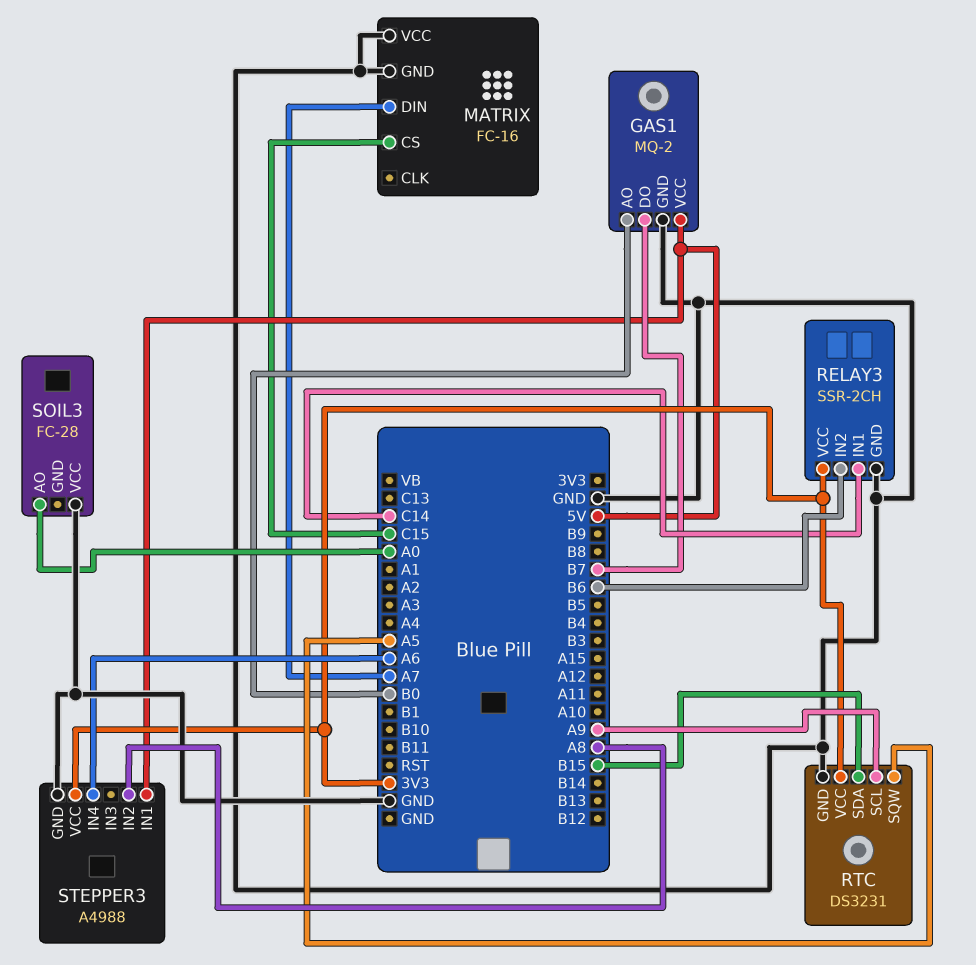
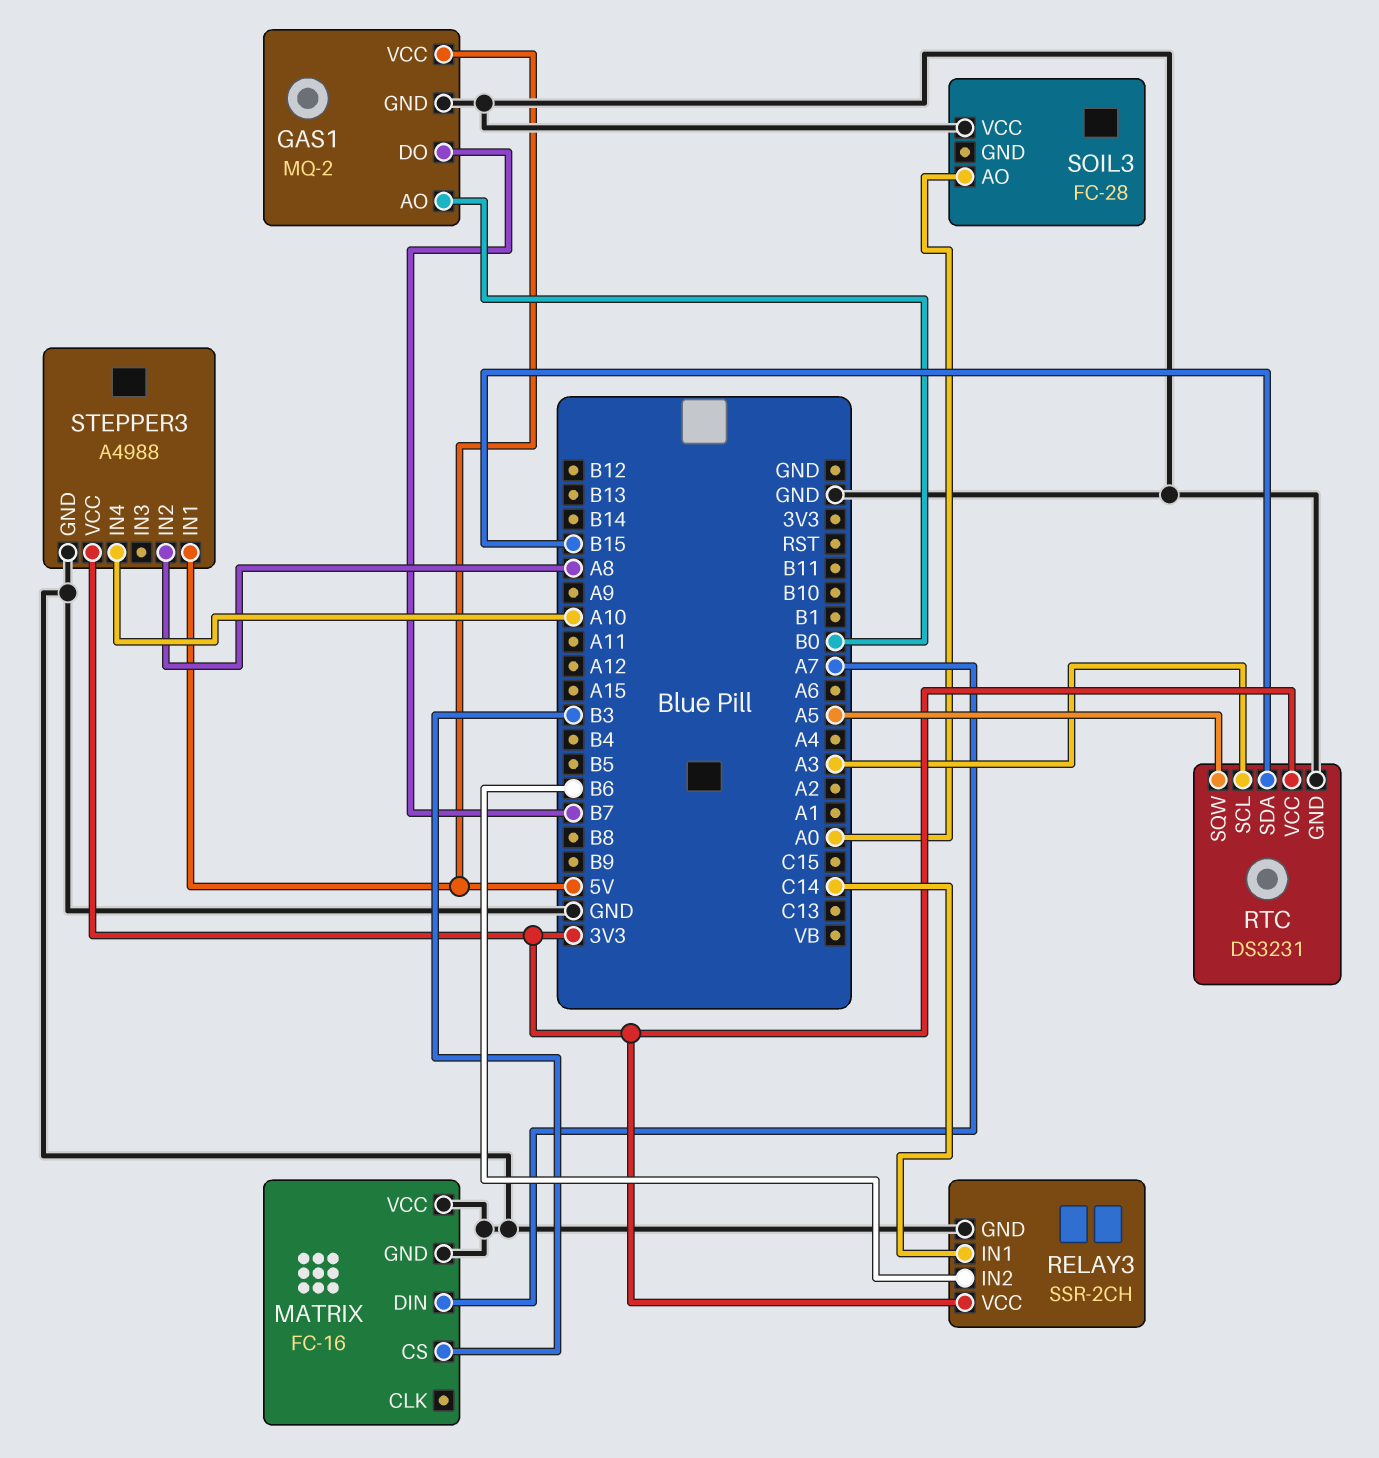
MATRIX pin CS: C15 -> B3
RTC pin SCL: A9 -> A3
STEPPER3 pin IN4: A6 -> A10

